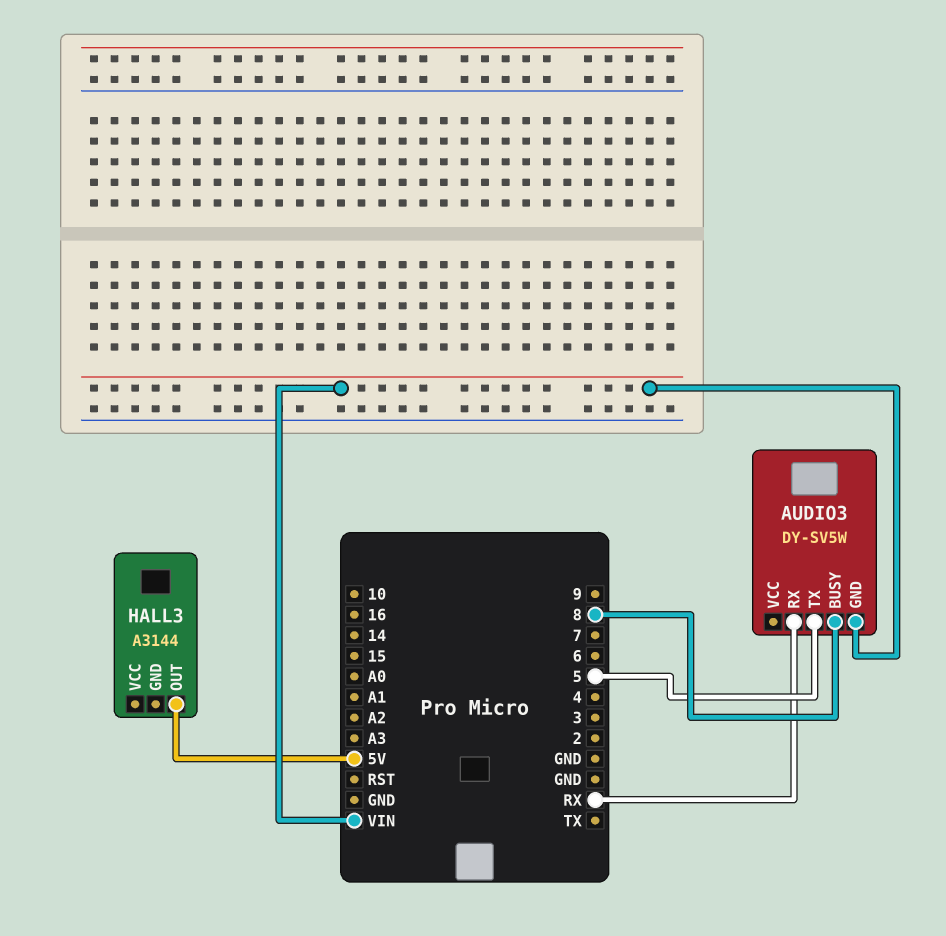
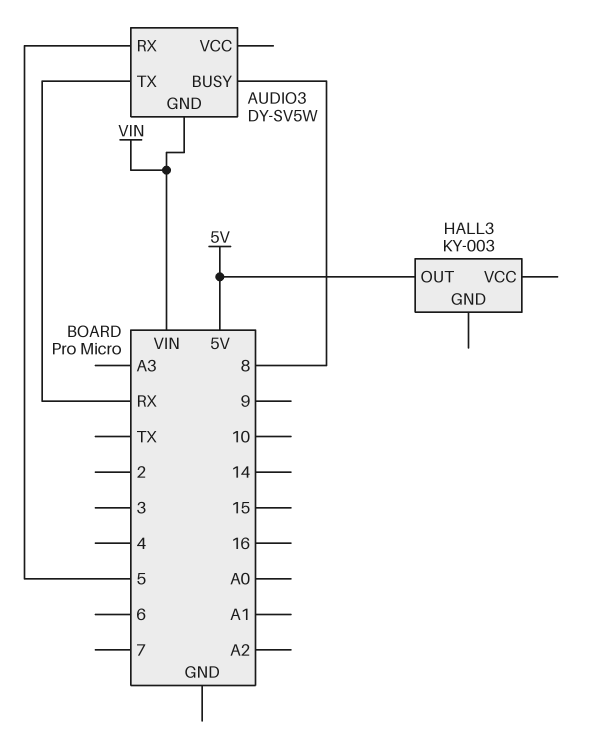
AUDIO3 pin RX: RX -> 5
AUDIO3 pin TX: 5 -> RX
HALL3: A3144 -> KY-003

